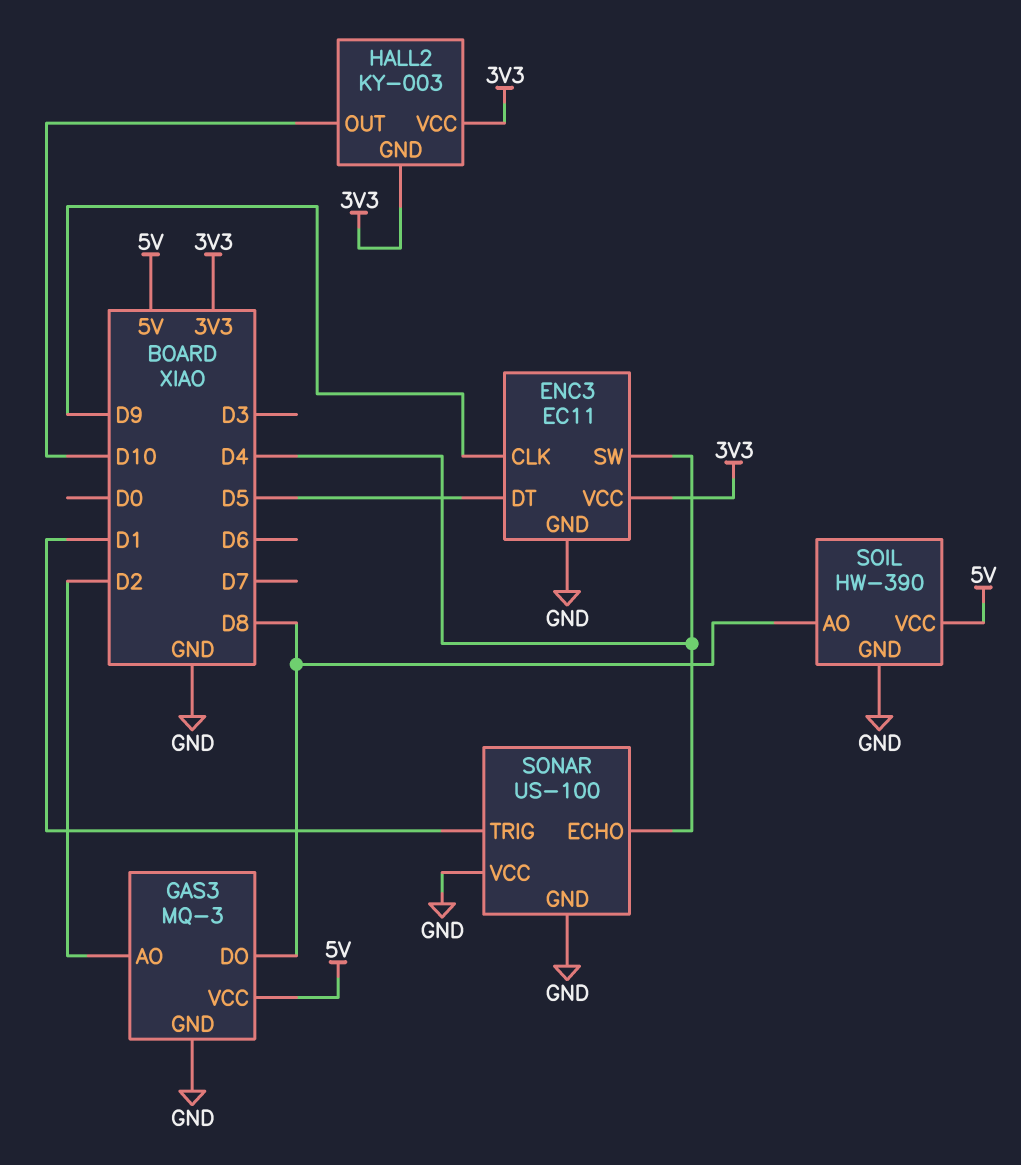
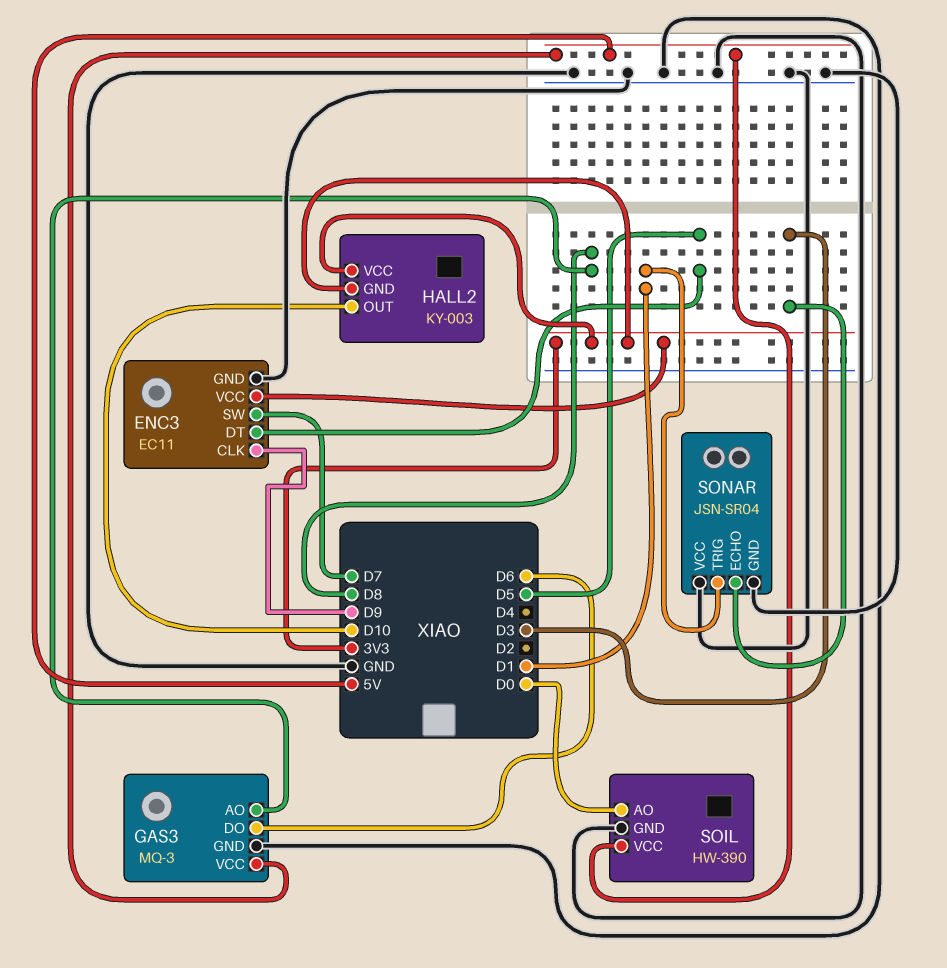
ENC3 pin SW: D4 -> D7
GAS3 pin AO: D2 -> D8
GAS3 pin DO: D8 -> D6
SOIL pin AO: D8 -> D0
SONAR: US-100 -> JSN-SR04
SONAR pin ECHO: D4 -> D3

